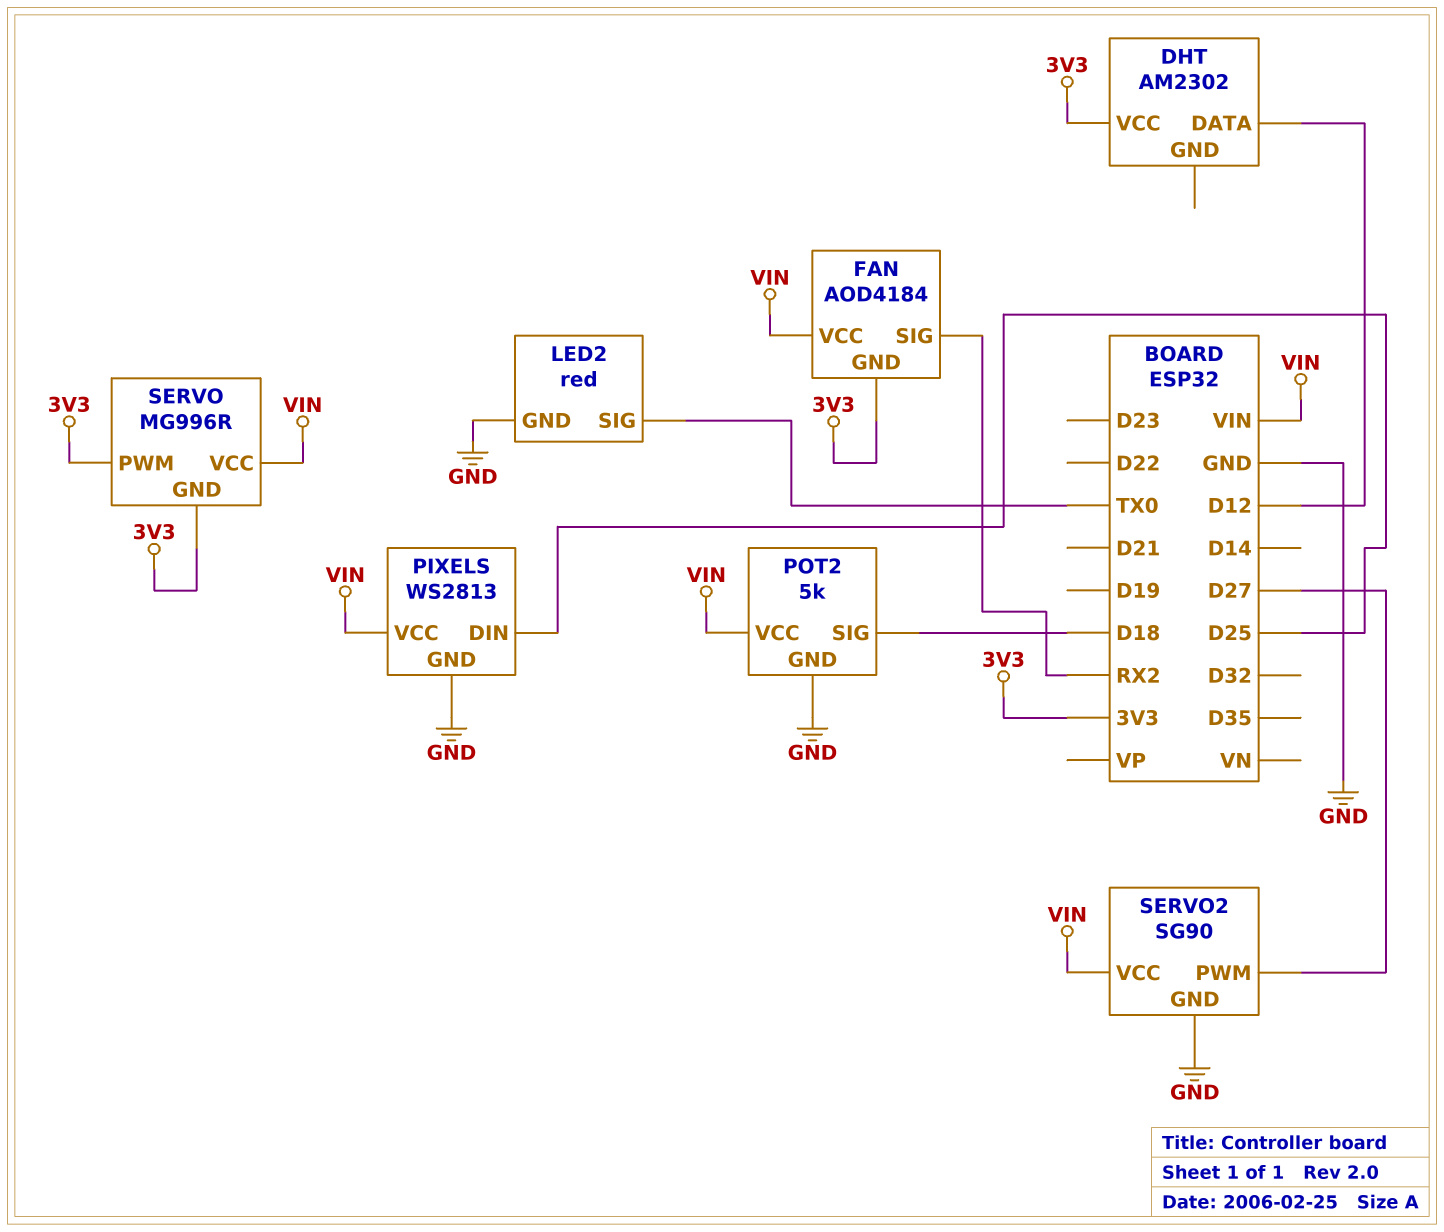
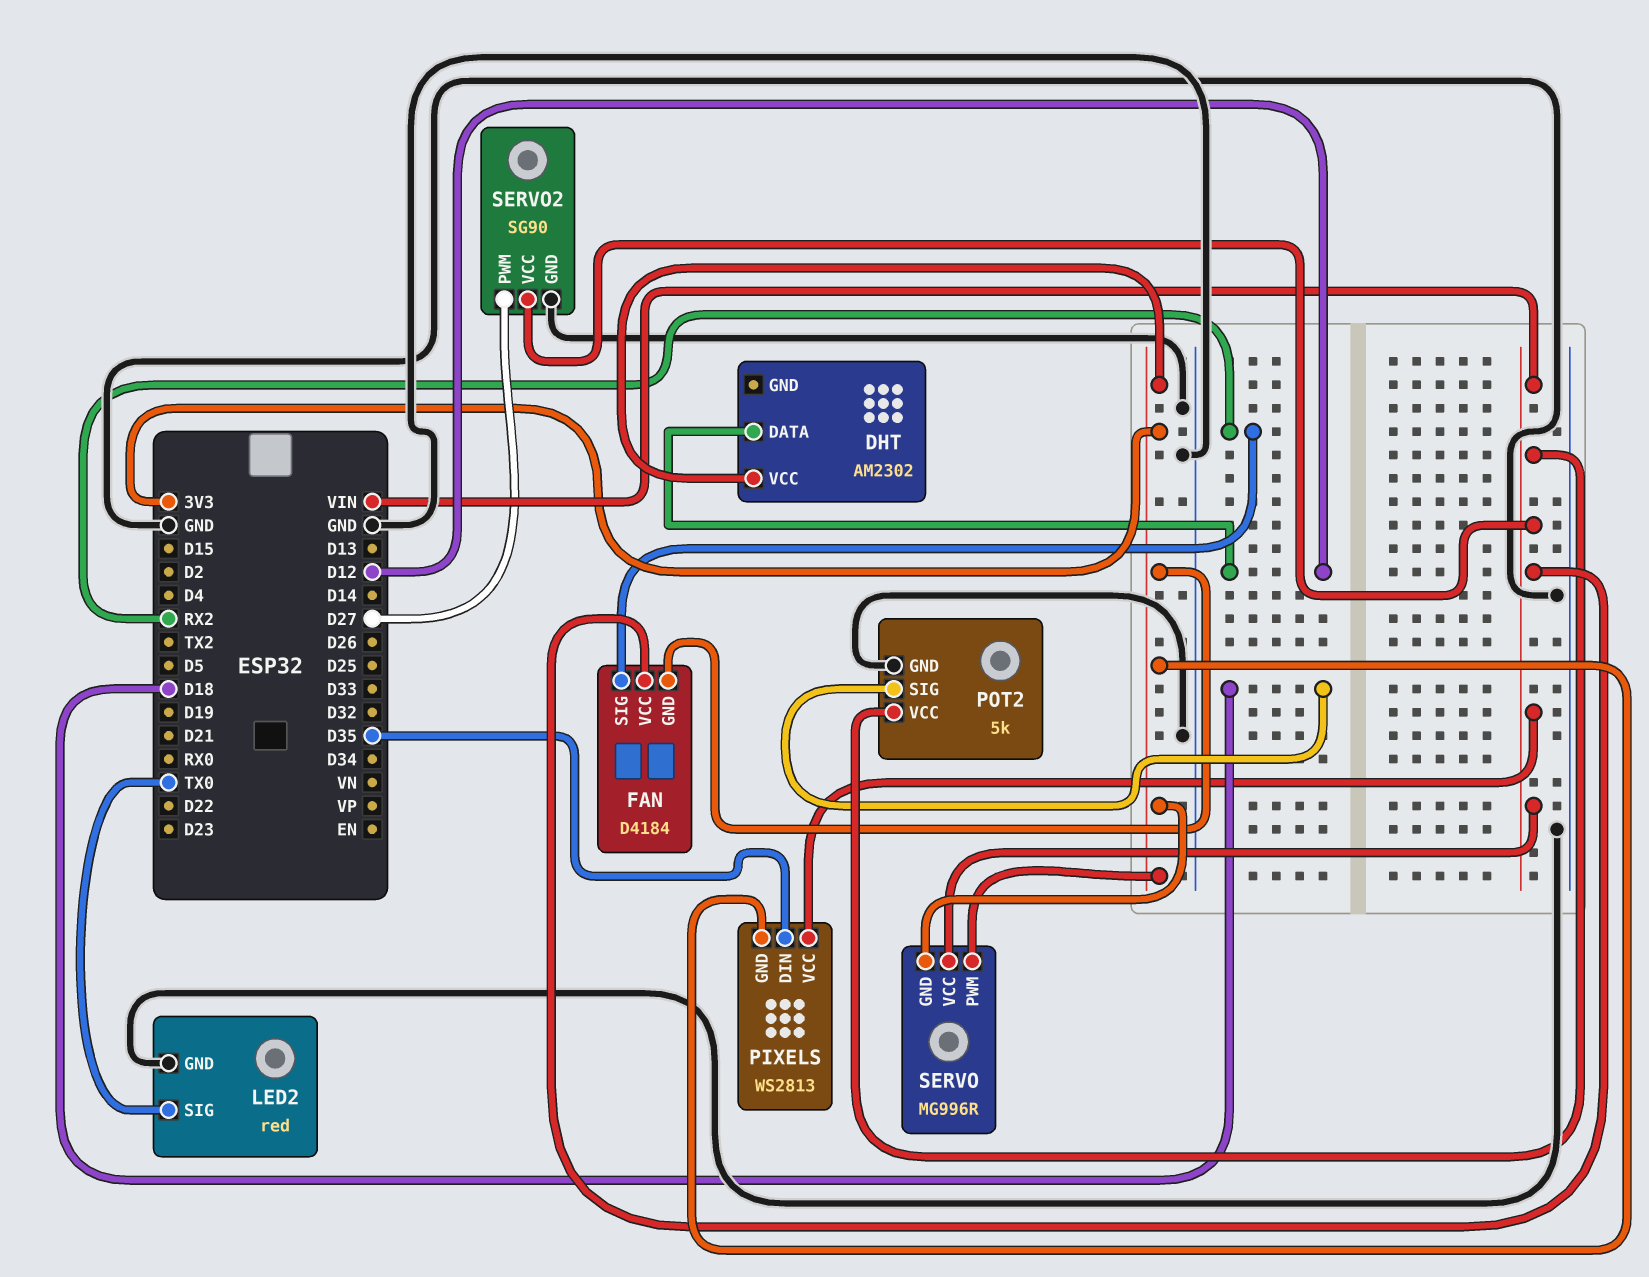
FAN: AOD4184 -> D4184
PIXELS pin DIN: D25 -> D35
PIXELS pin GND: GND -> 3V3

